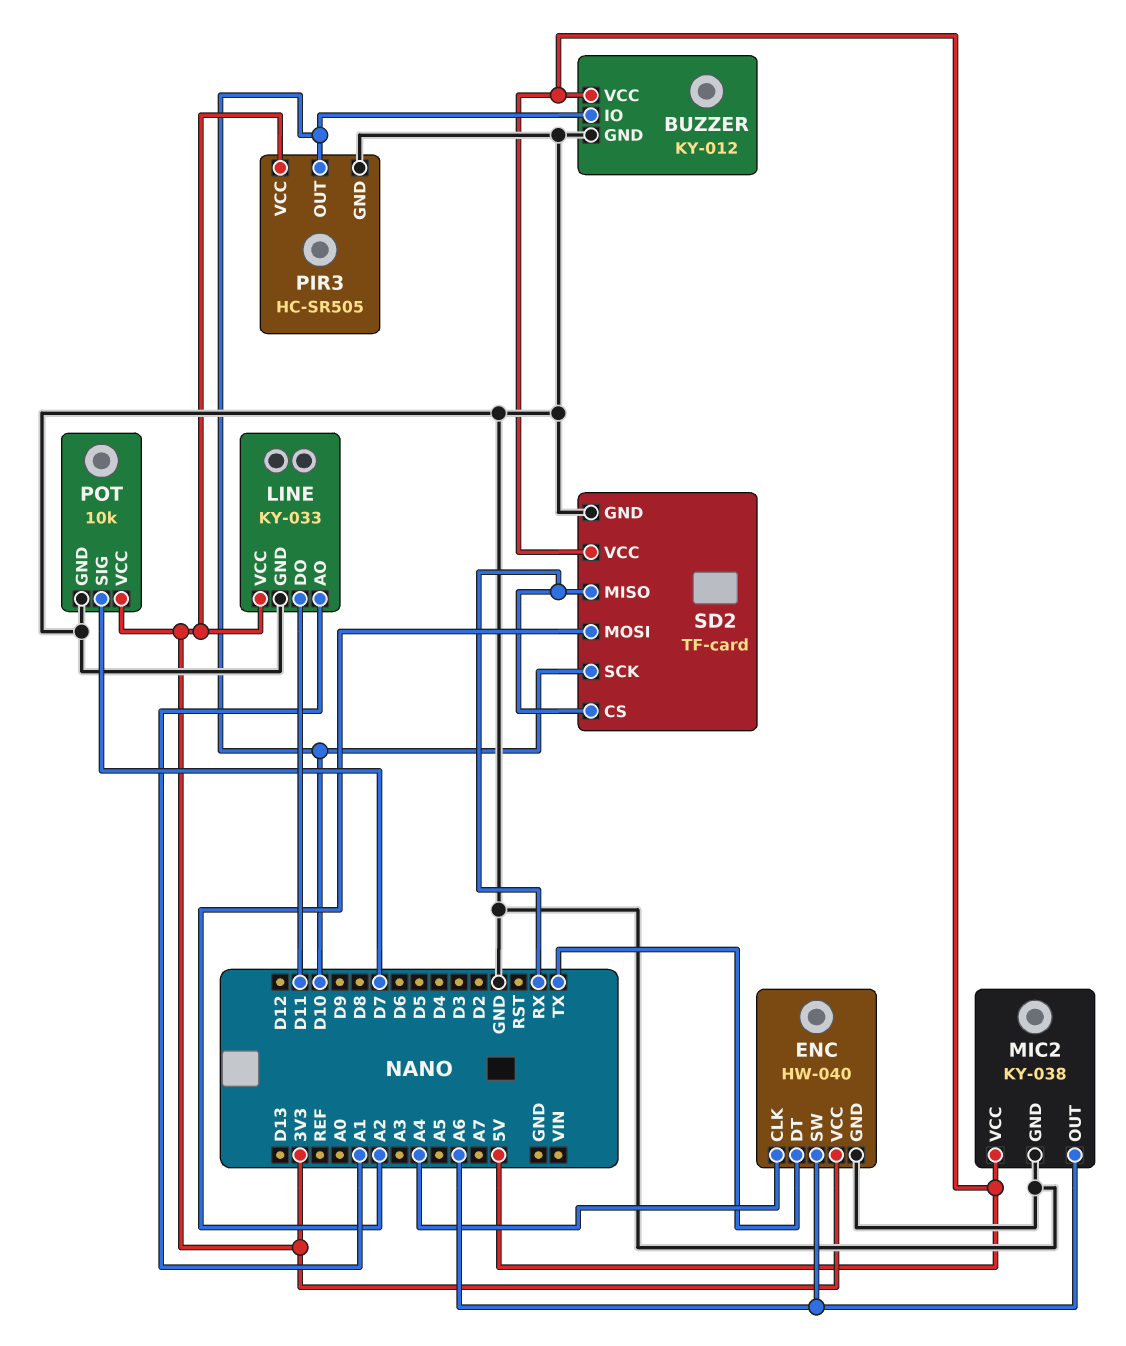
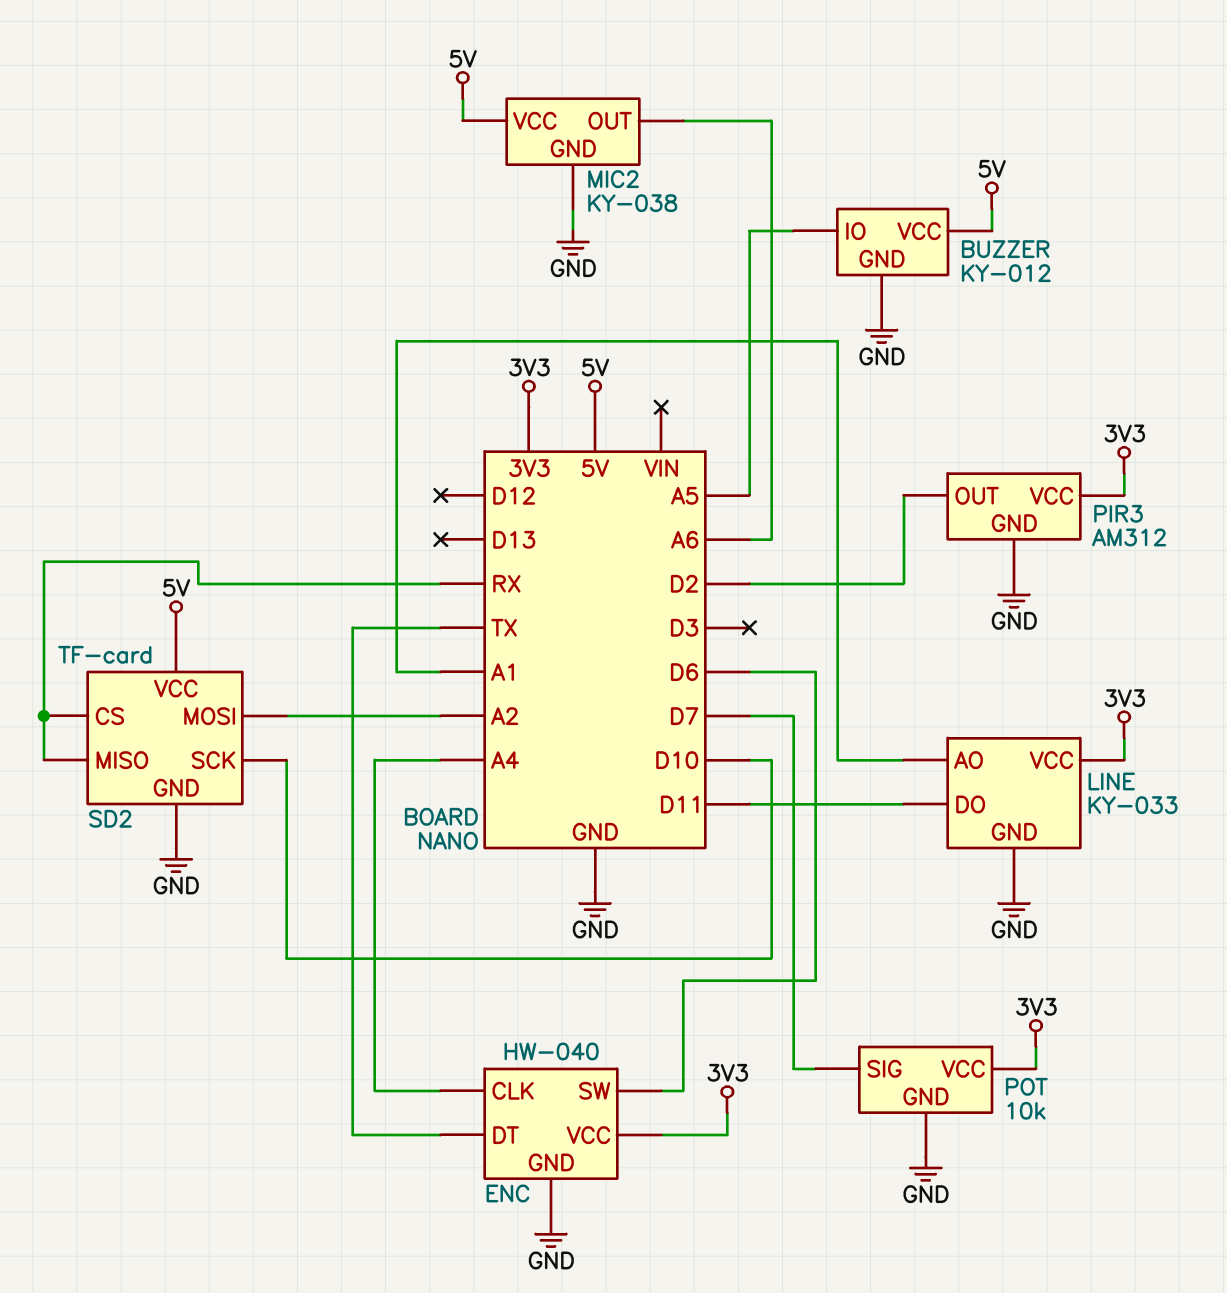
BUZZER pin IO: D10 -> A5
ENC pin SW: A6 -> D6
PIR3: HC-SR505 -> AM312
PIR3 pin OUT: D10 -> D2

